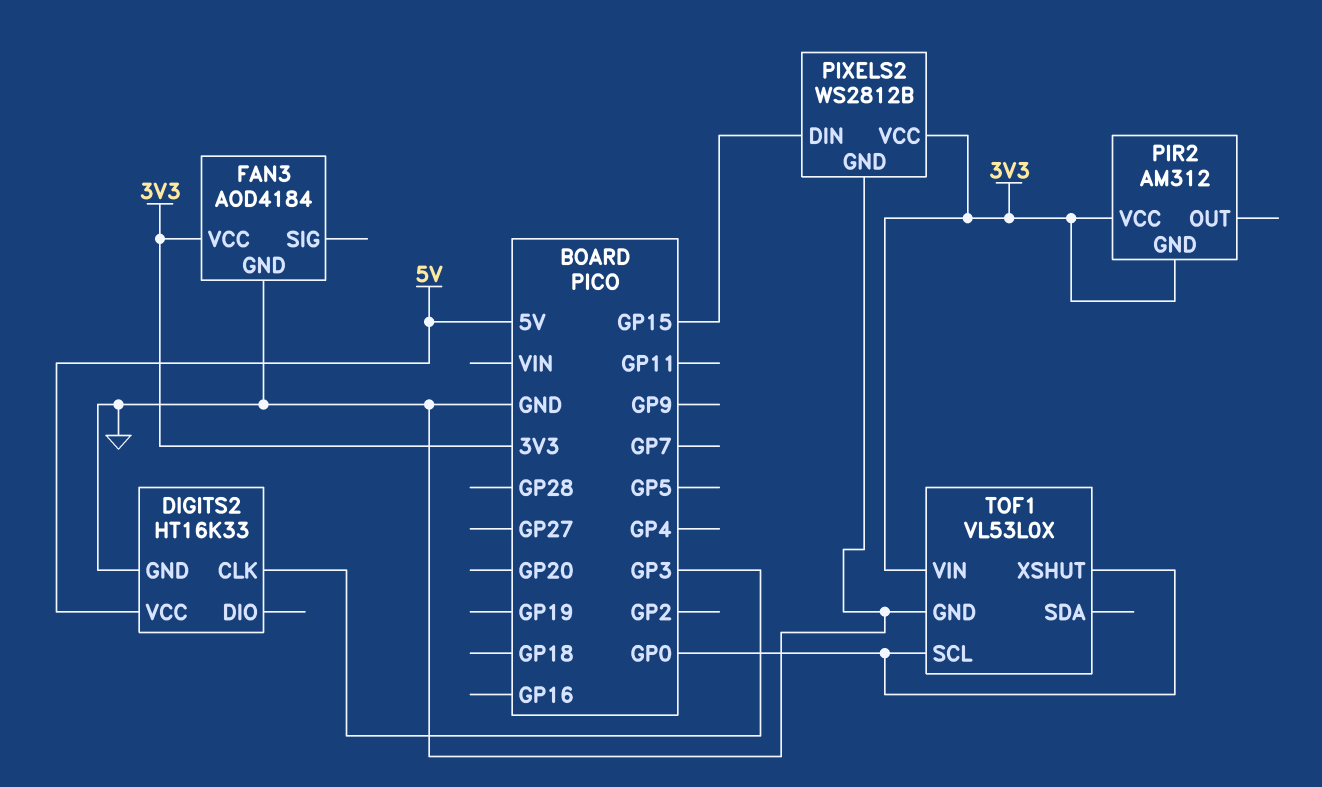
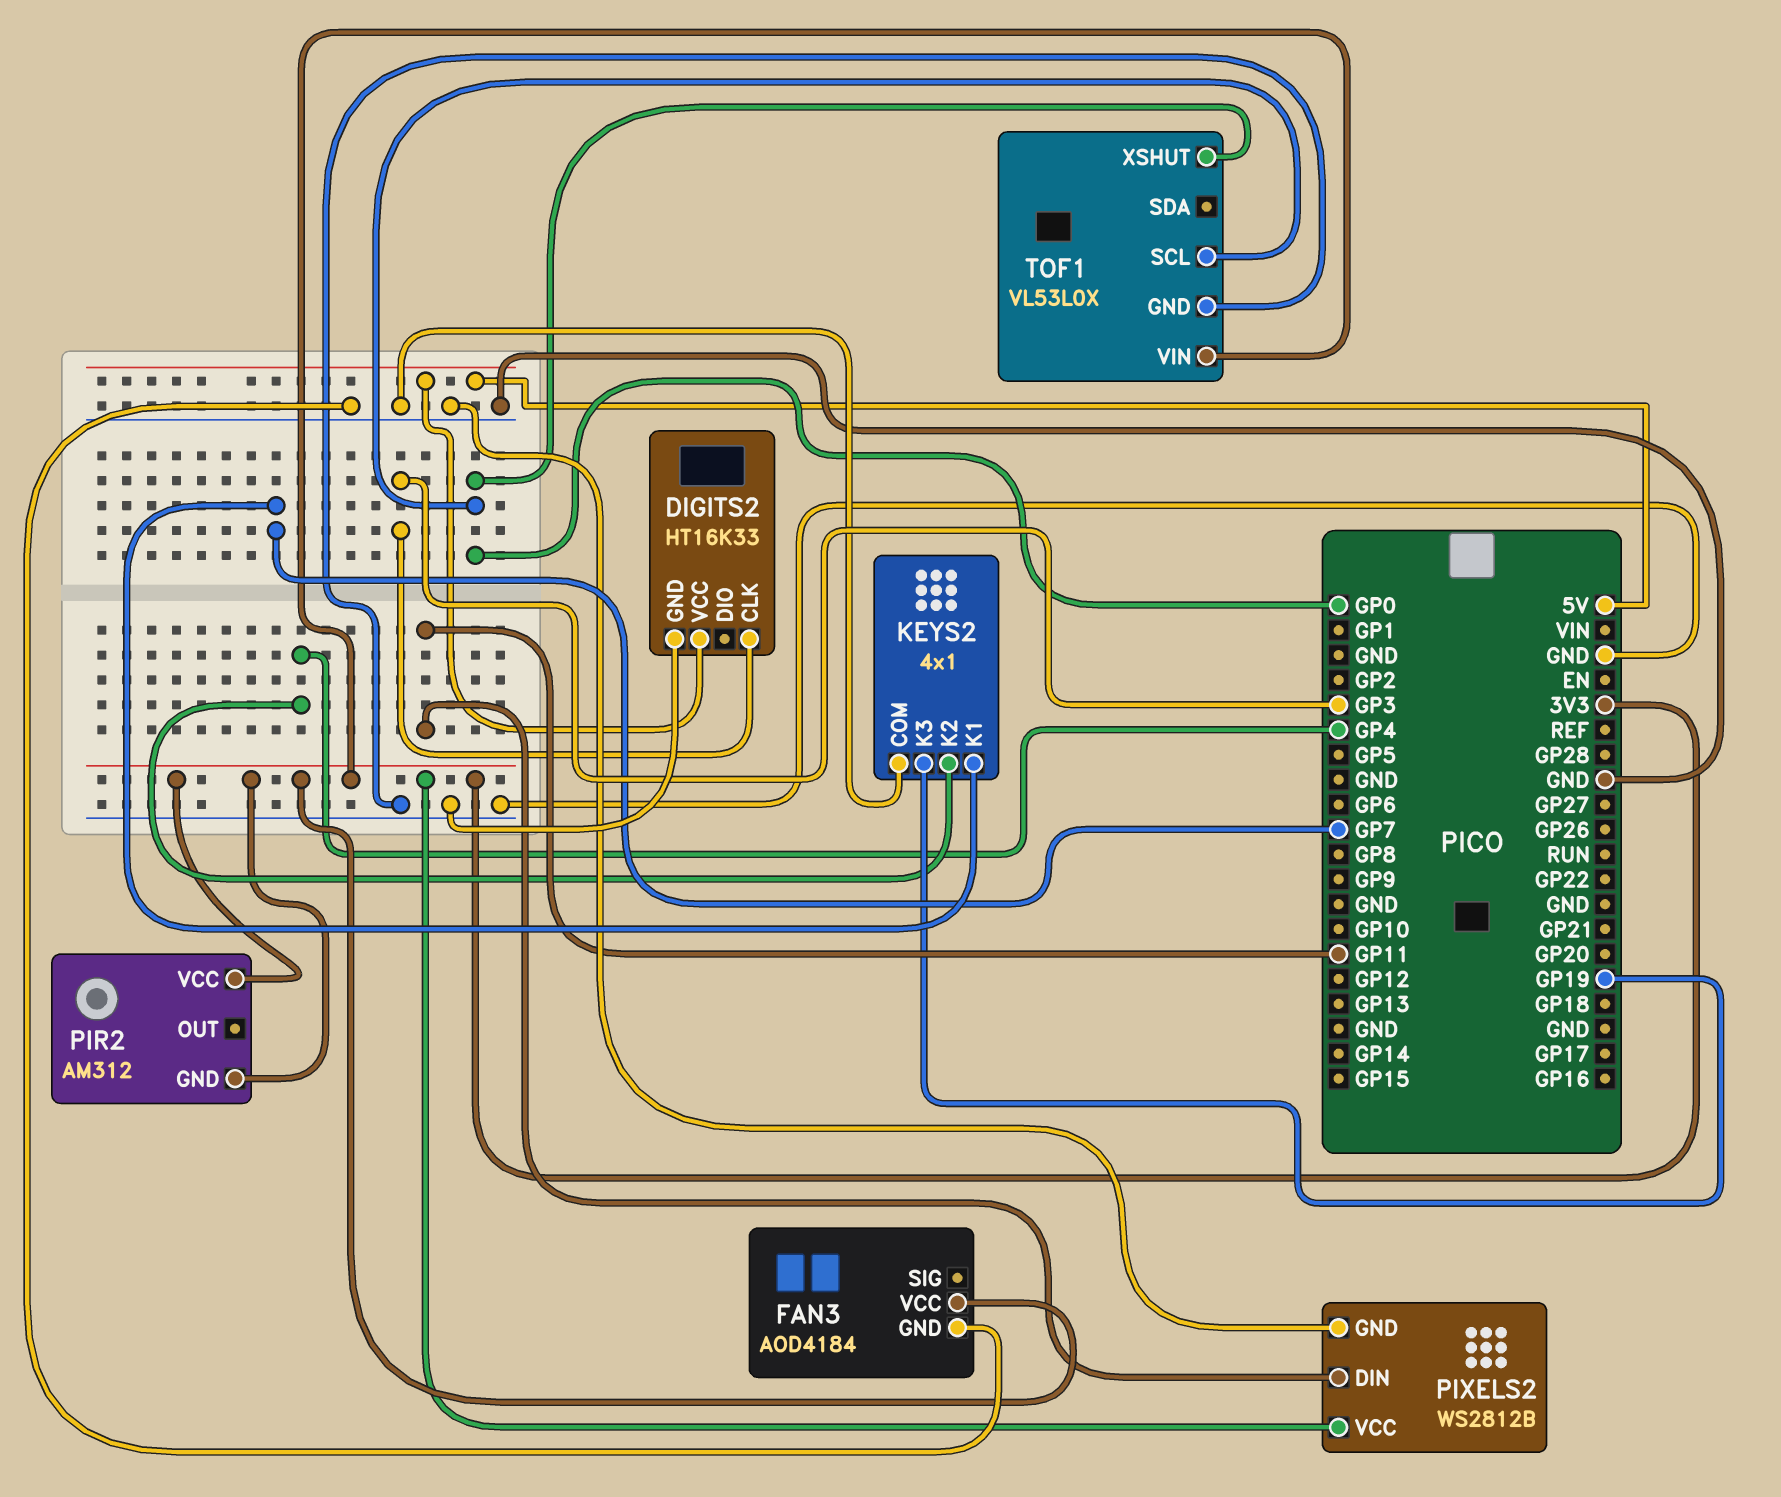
KEYS2: none -> 4x1
KEYS2 pin COM: none -> GND
KEYS2 pin K1: none -> GP7
KEYS2 pin K2: none -> GP4
KEYS2 pin K3: none -> GP19
PIXELS2 pin DIN: GP15 -> GP11

